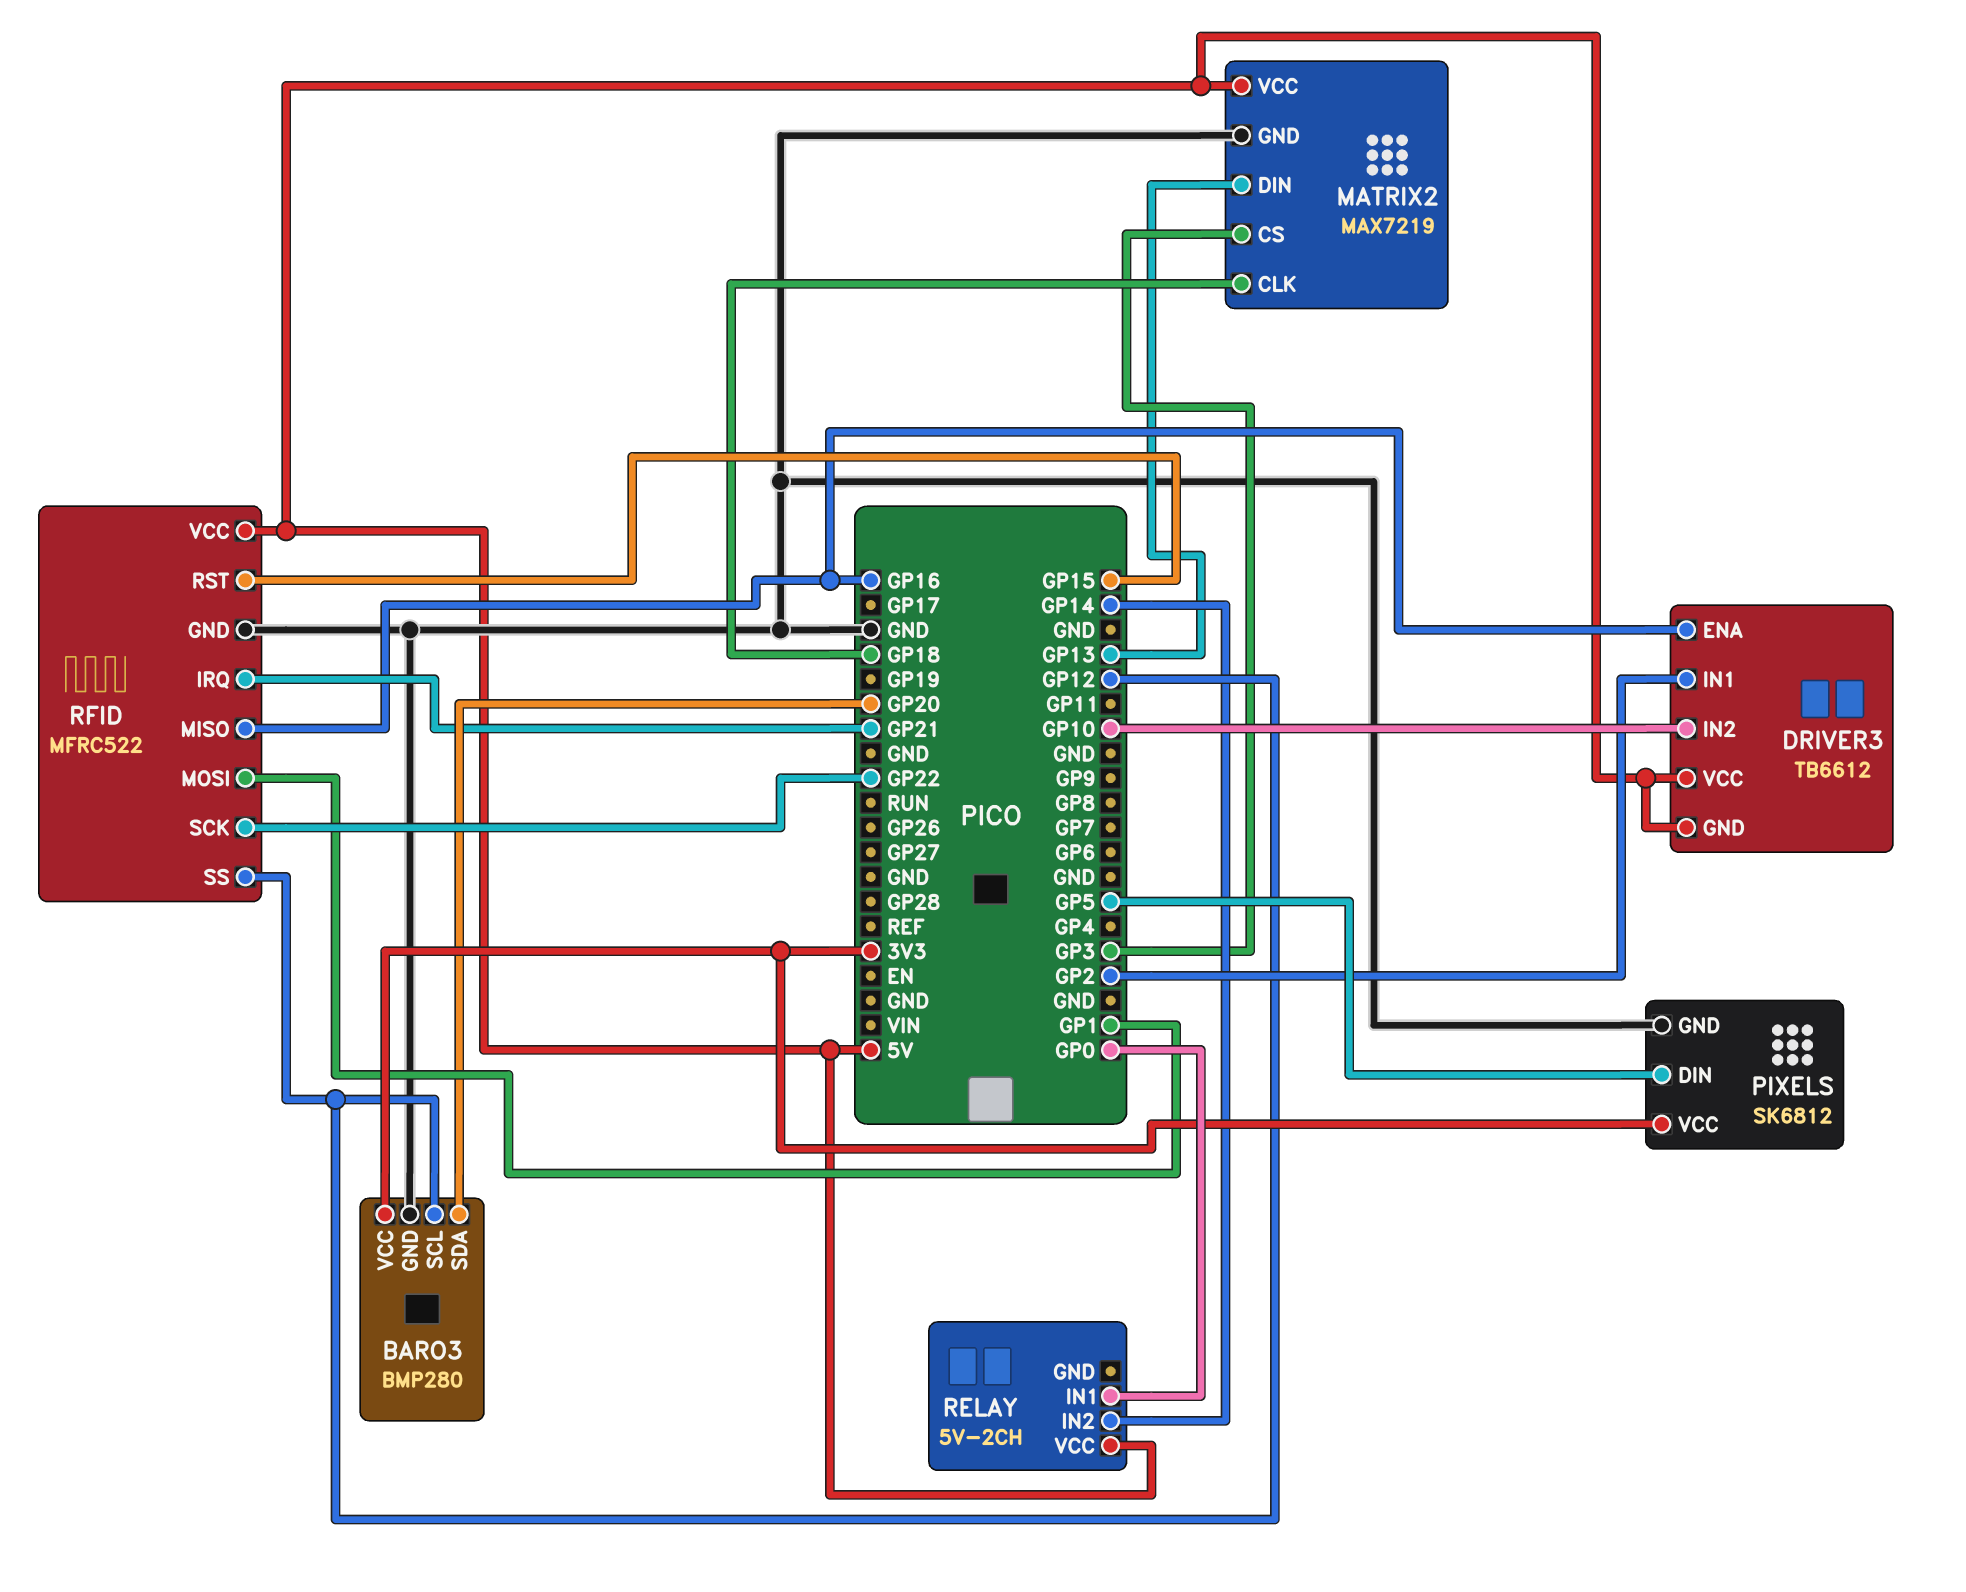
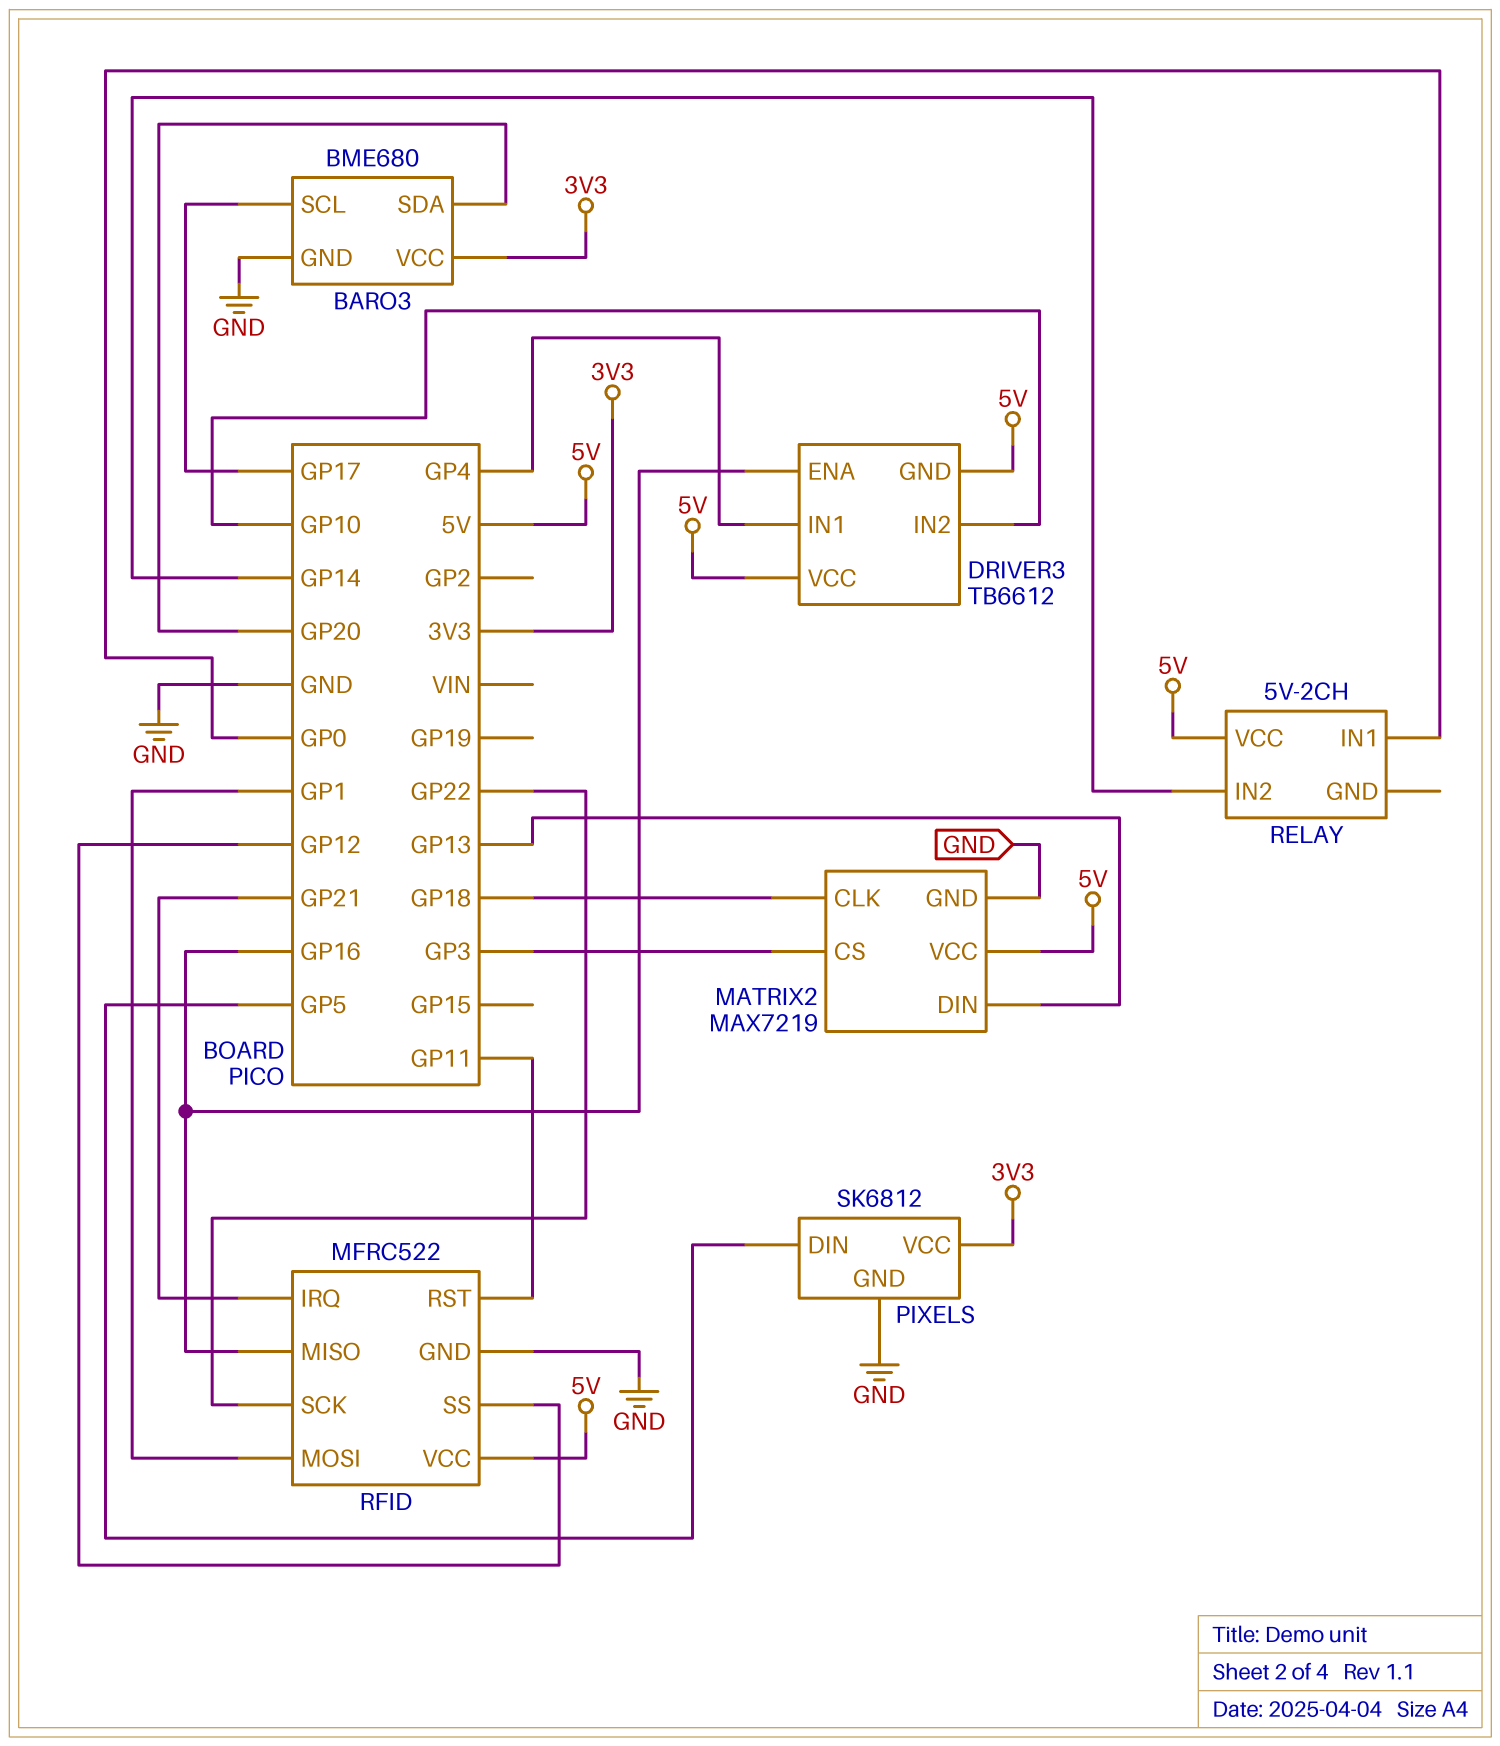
BARO3: BMP280 -> BME680
BARO3 pin SCL: GP12 -> GP17
DRIVER3 pin IN1: GP2 -> GP4
RFID pin RST: GP15 -> GP11

